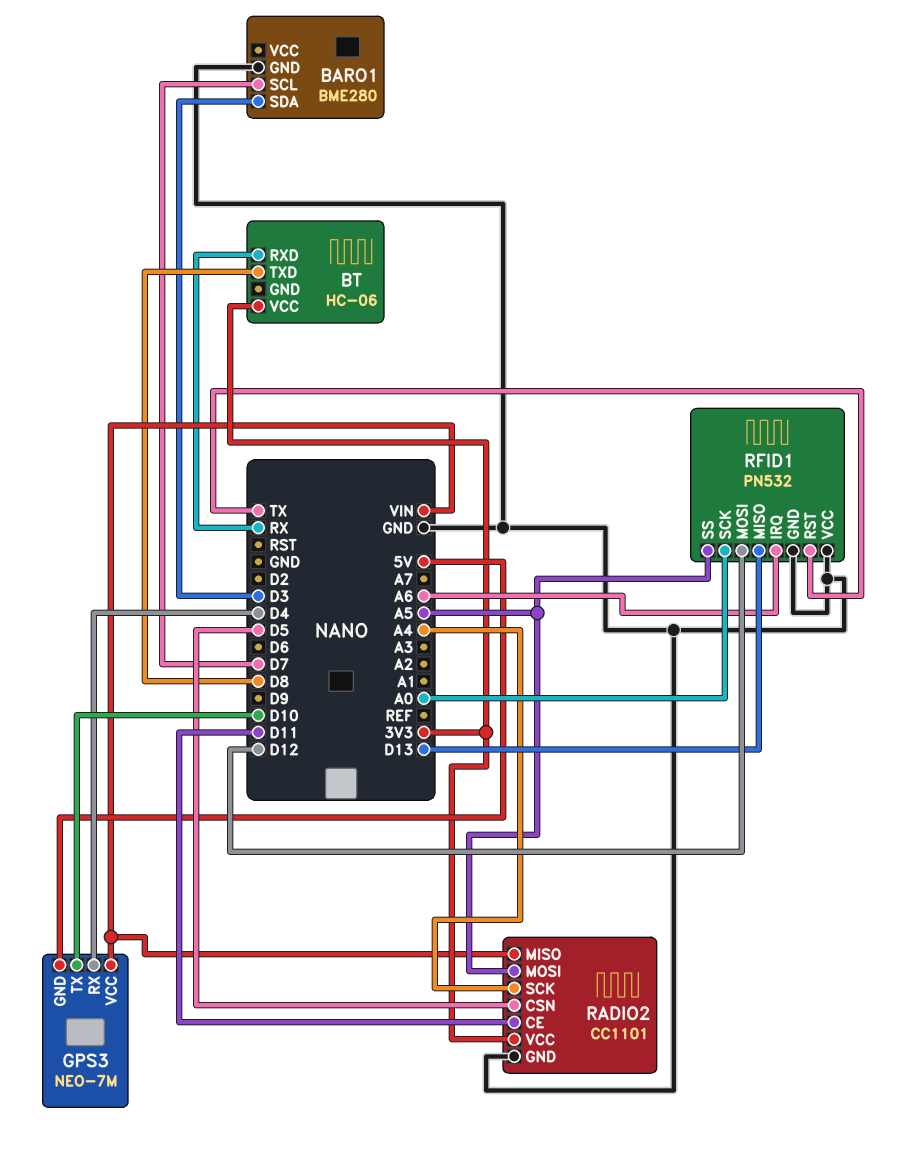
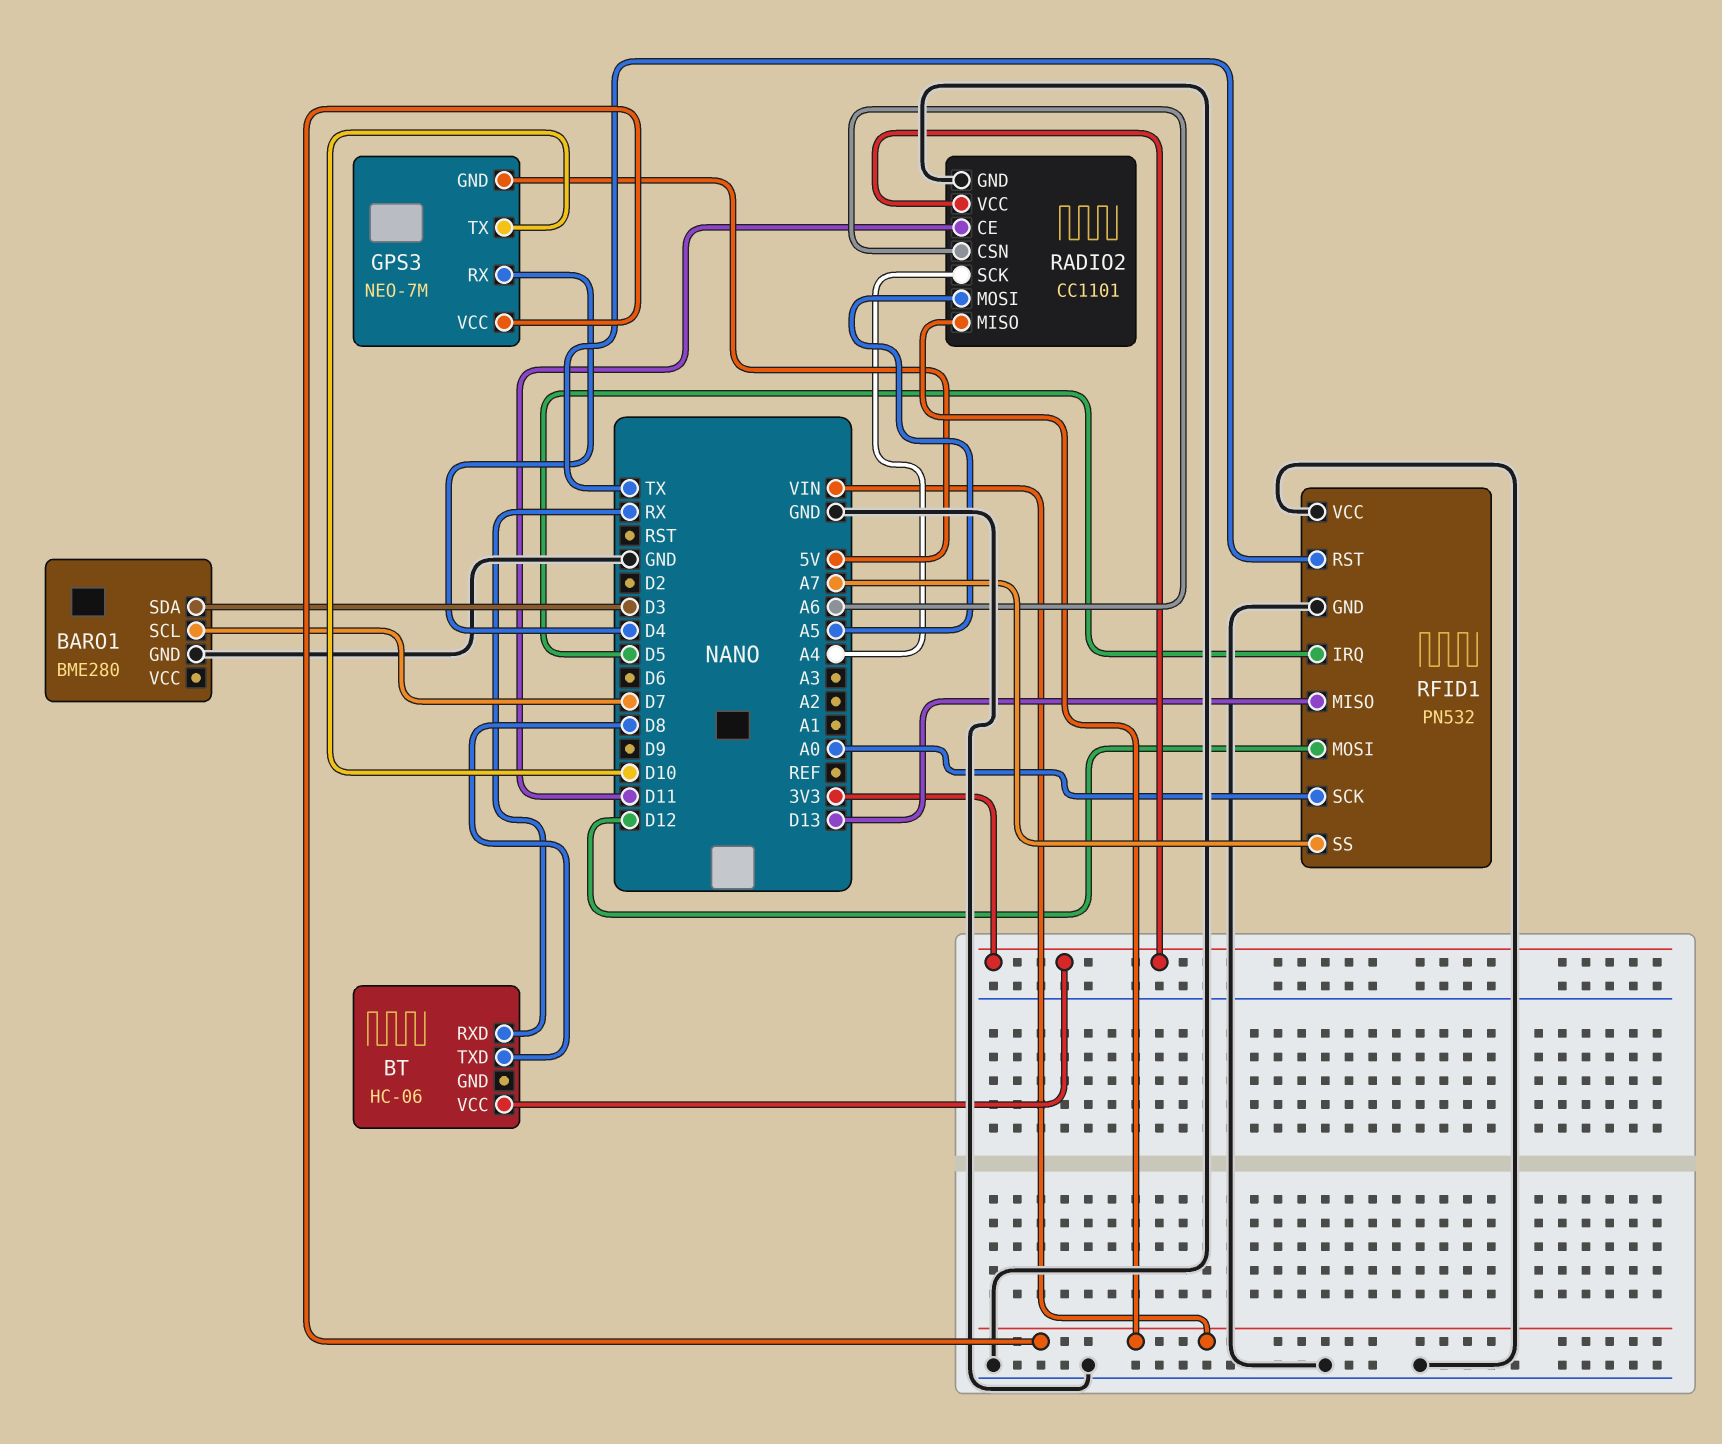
RADIO2 pin CSN: D5 -> A6
RFID1 pin IRQ: A6 -> D5
RFID1 pin SS: A5 -> A7

